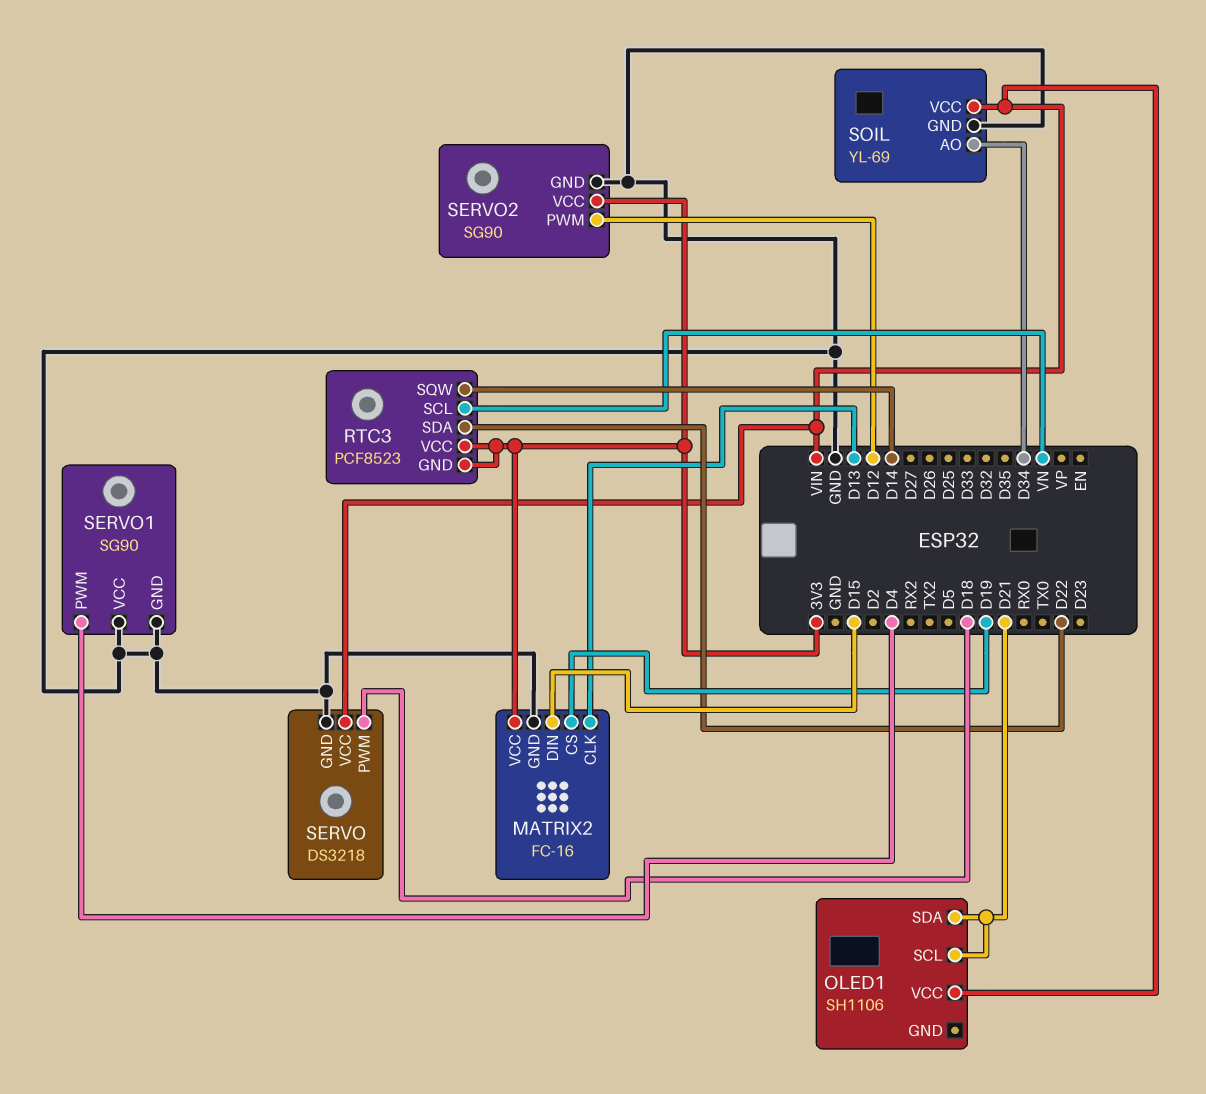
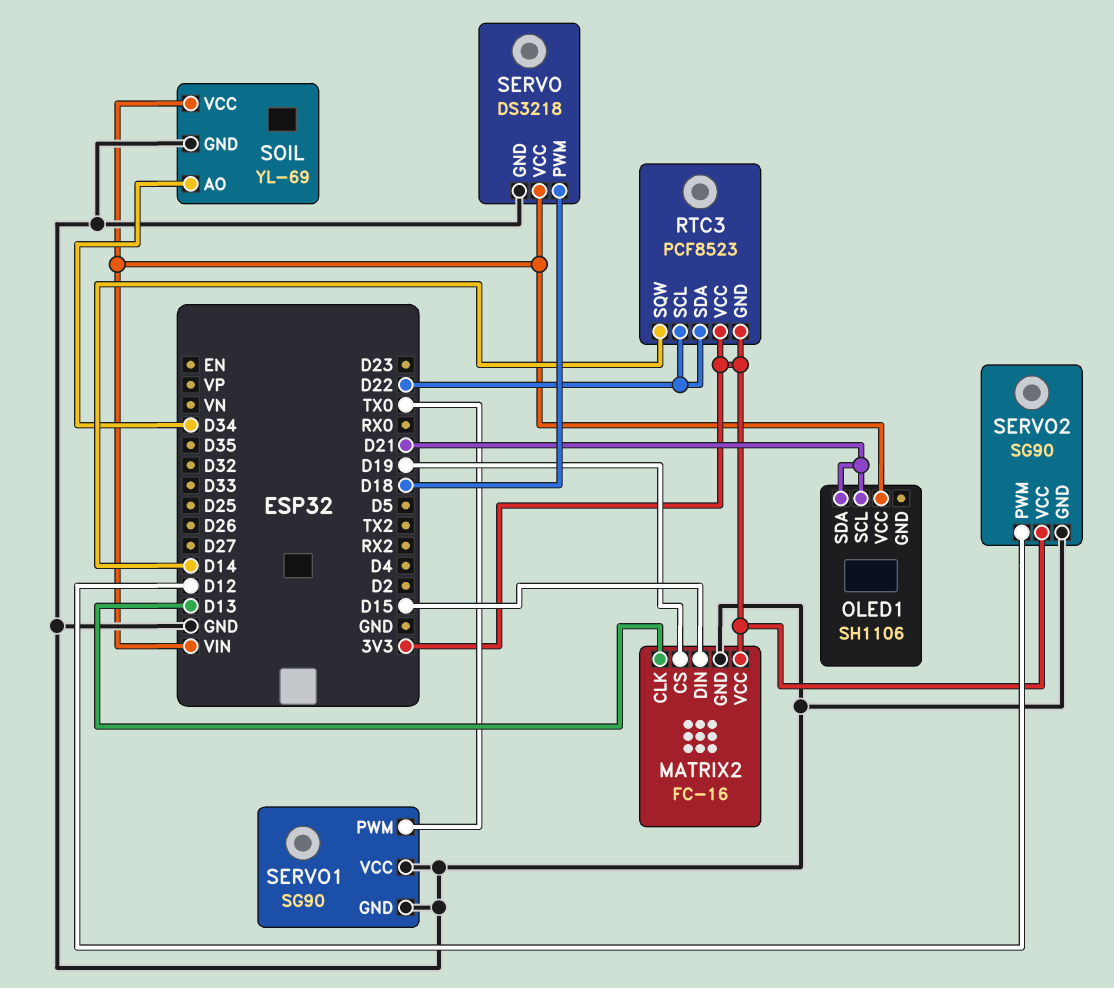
RTC3 pin SCL: VN -> D22
SERVO1 pin PWM: D4 -> TX0

